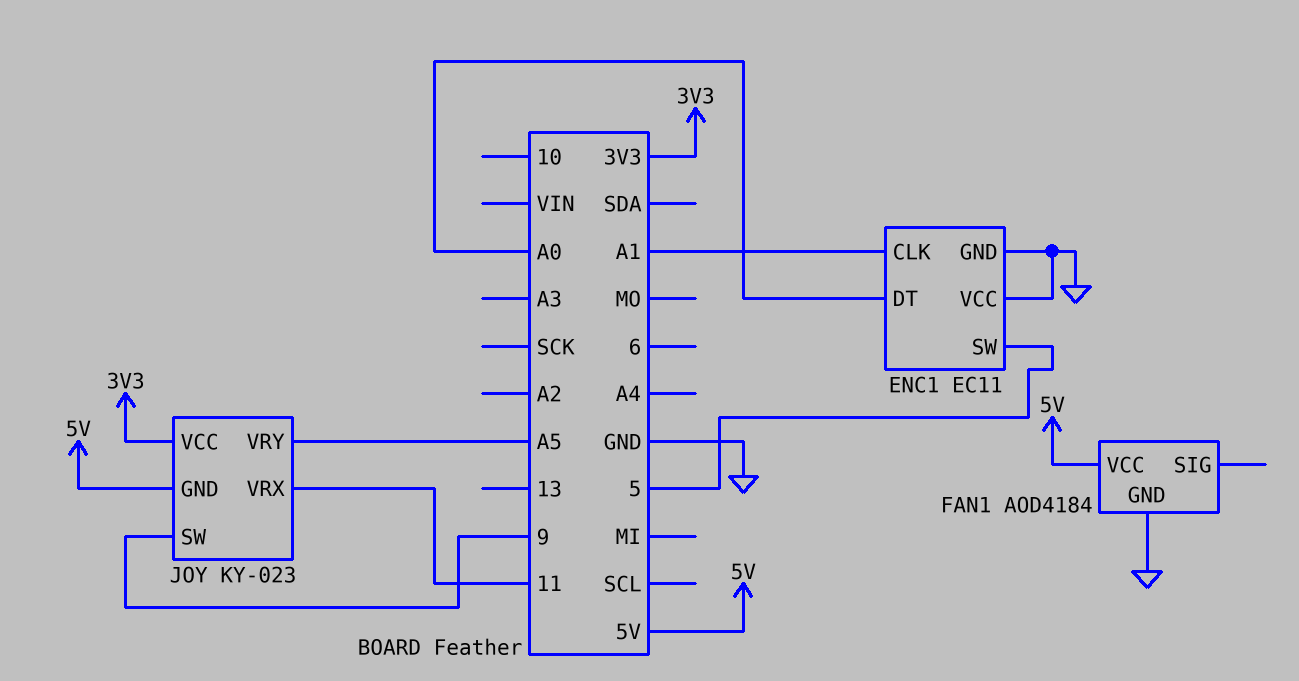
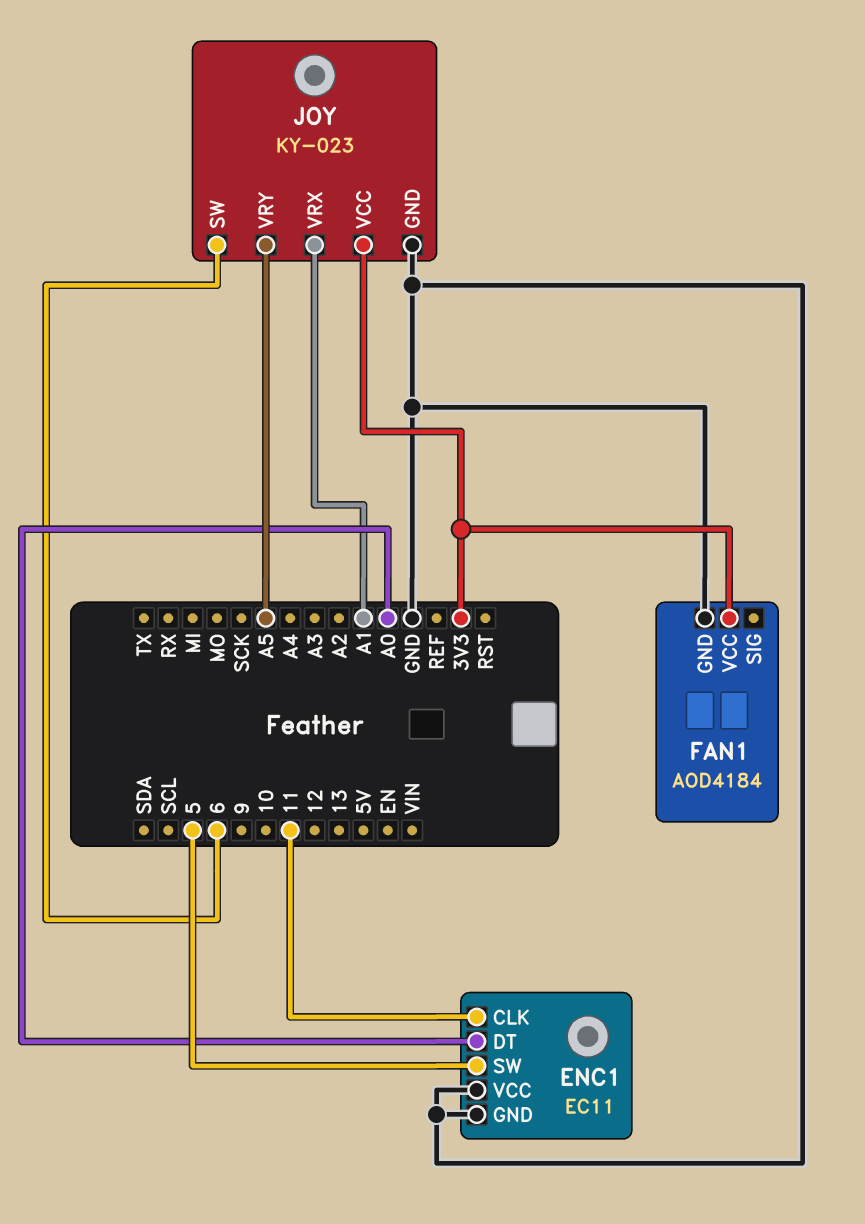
ENC1 pin CLK: A1 -> 11
FAN1 pin VCC: 5V -> 3V3
JOY pin GND: 5V -> GND
JOY pin SW: 9 -> 6
JOY pin VRX: 11 -> A1

